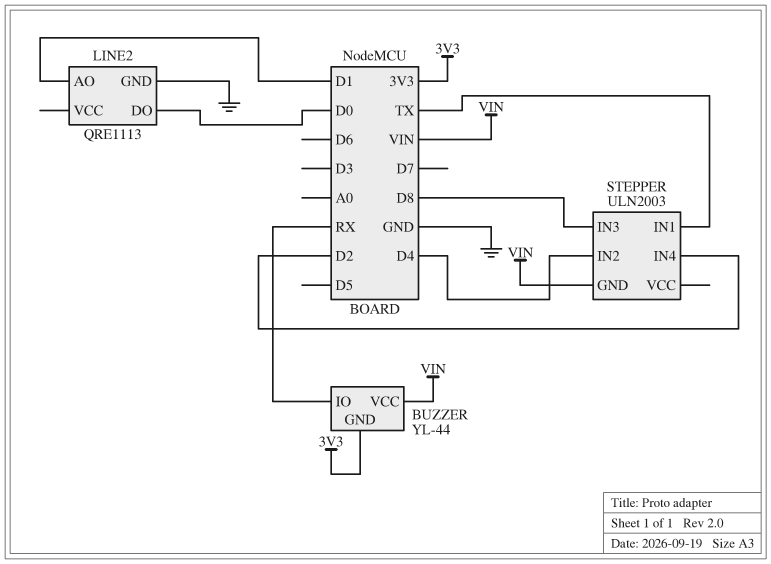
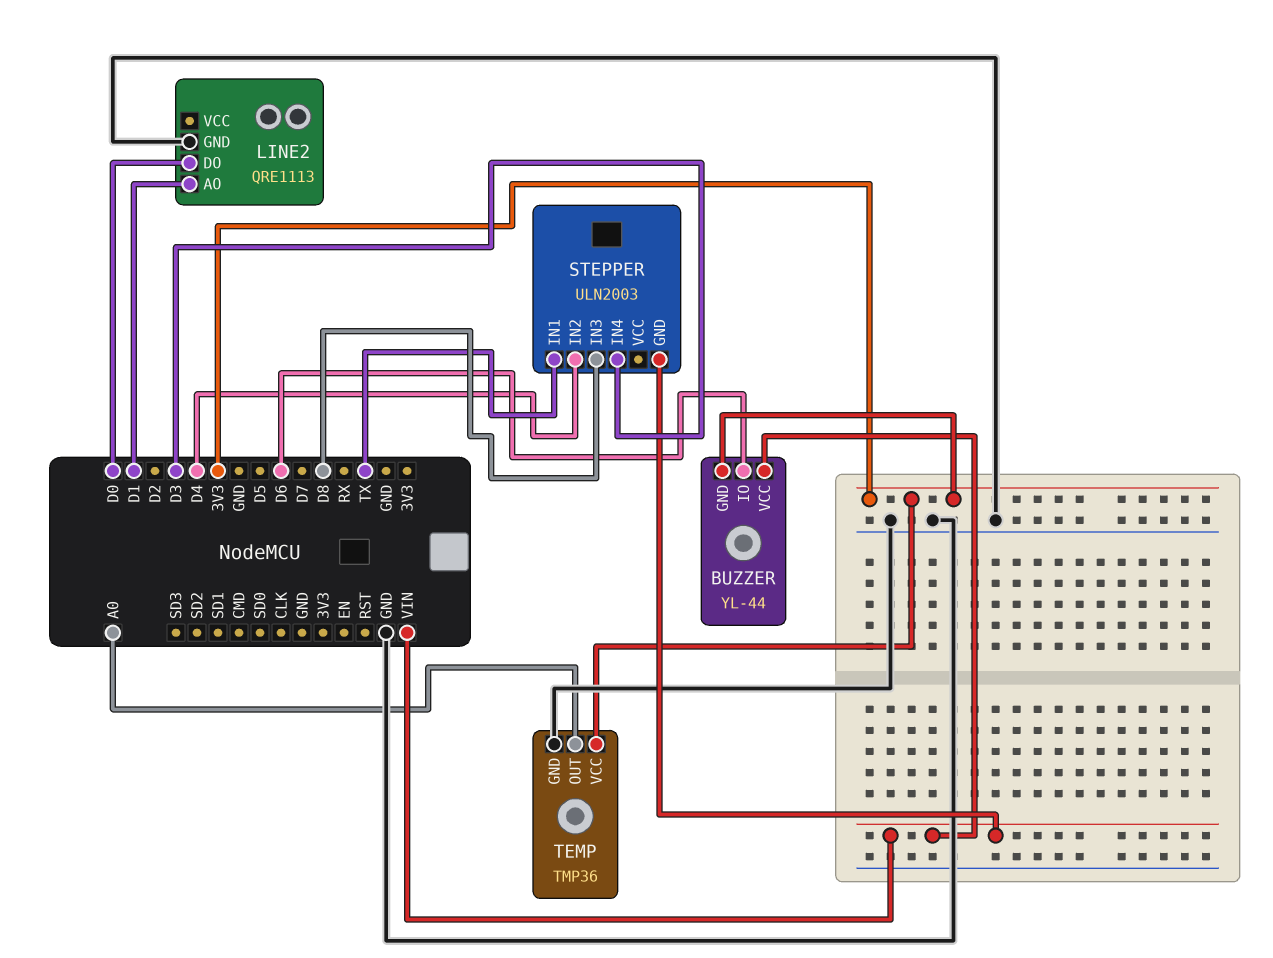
BUZZER pin IO: RX -> D6
STEPPER pin IN4: D2 -> D3
TEMP: none -> TMP36
TEMP pin GND: none -> GND
TEMP pin OUT: none -> A0
TEMP pin VCC: none -> 3V3

